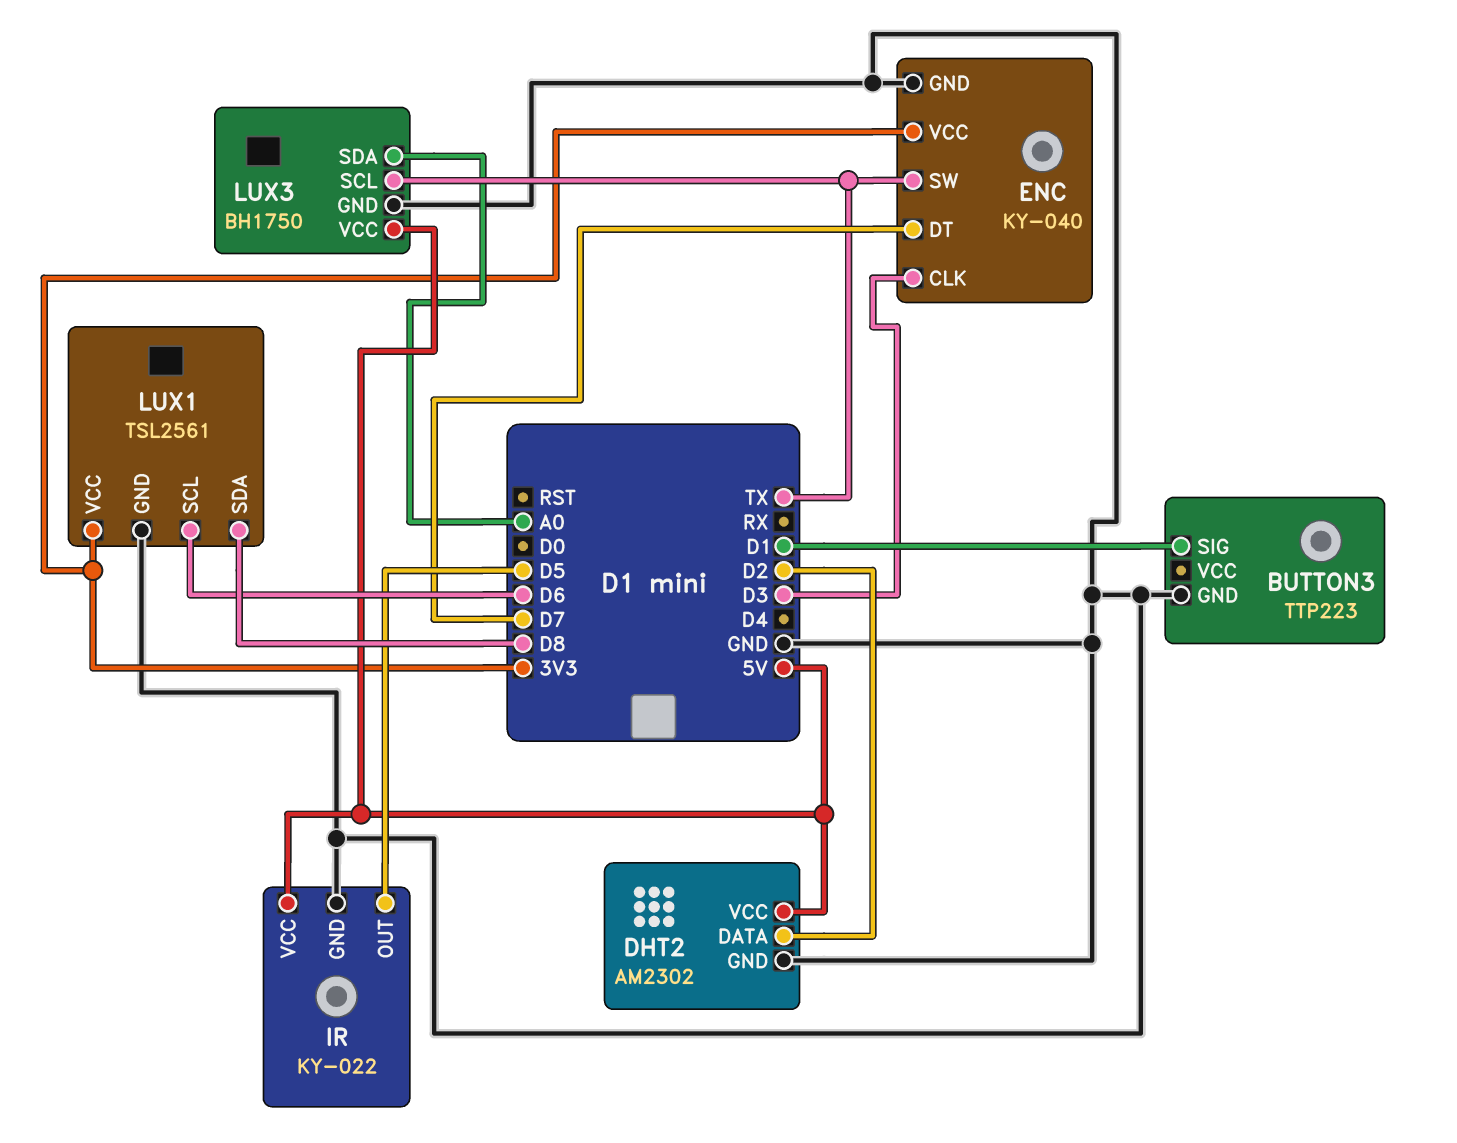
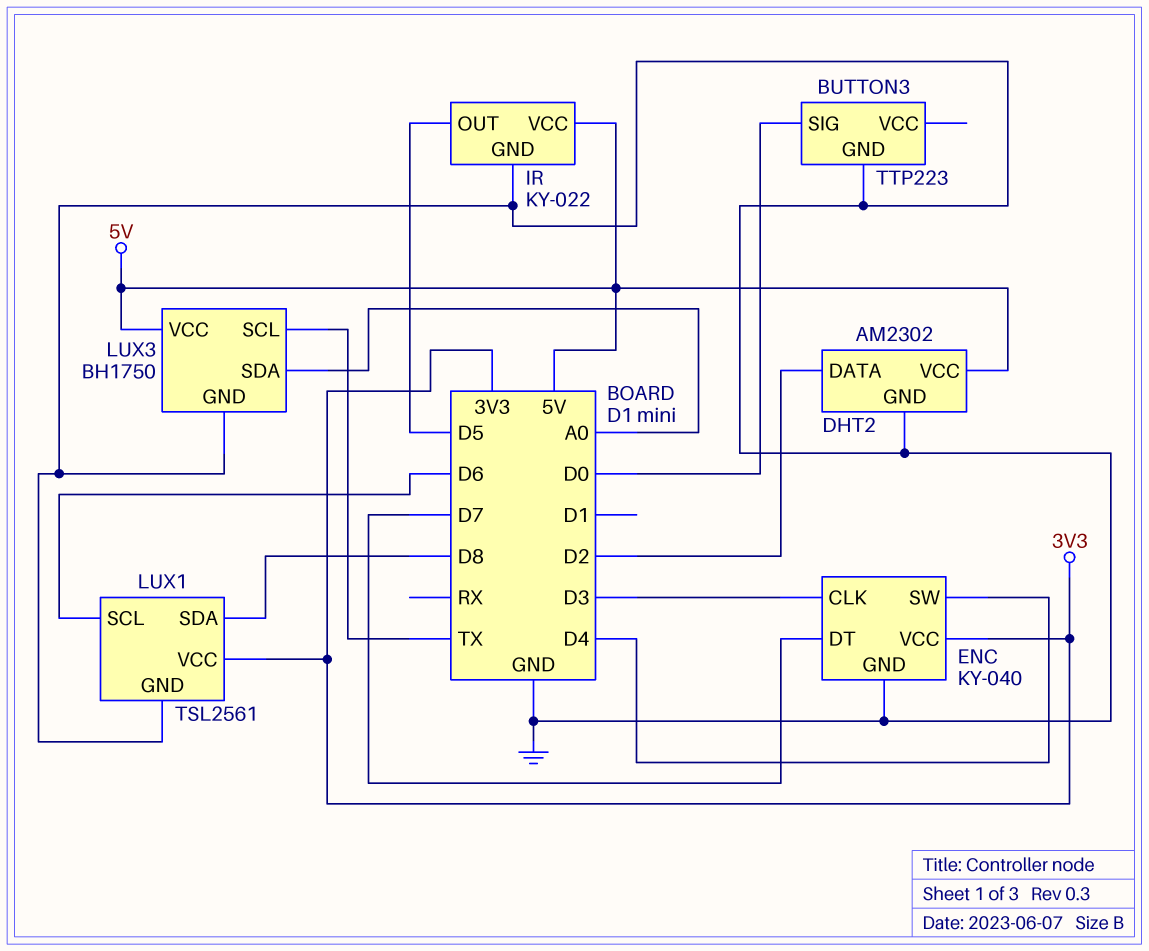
BUTTON3 pin SIG: D1 -> D0
ENC pin SW: TX -> D4

